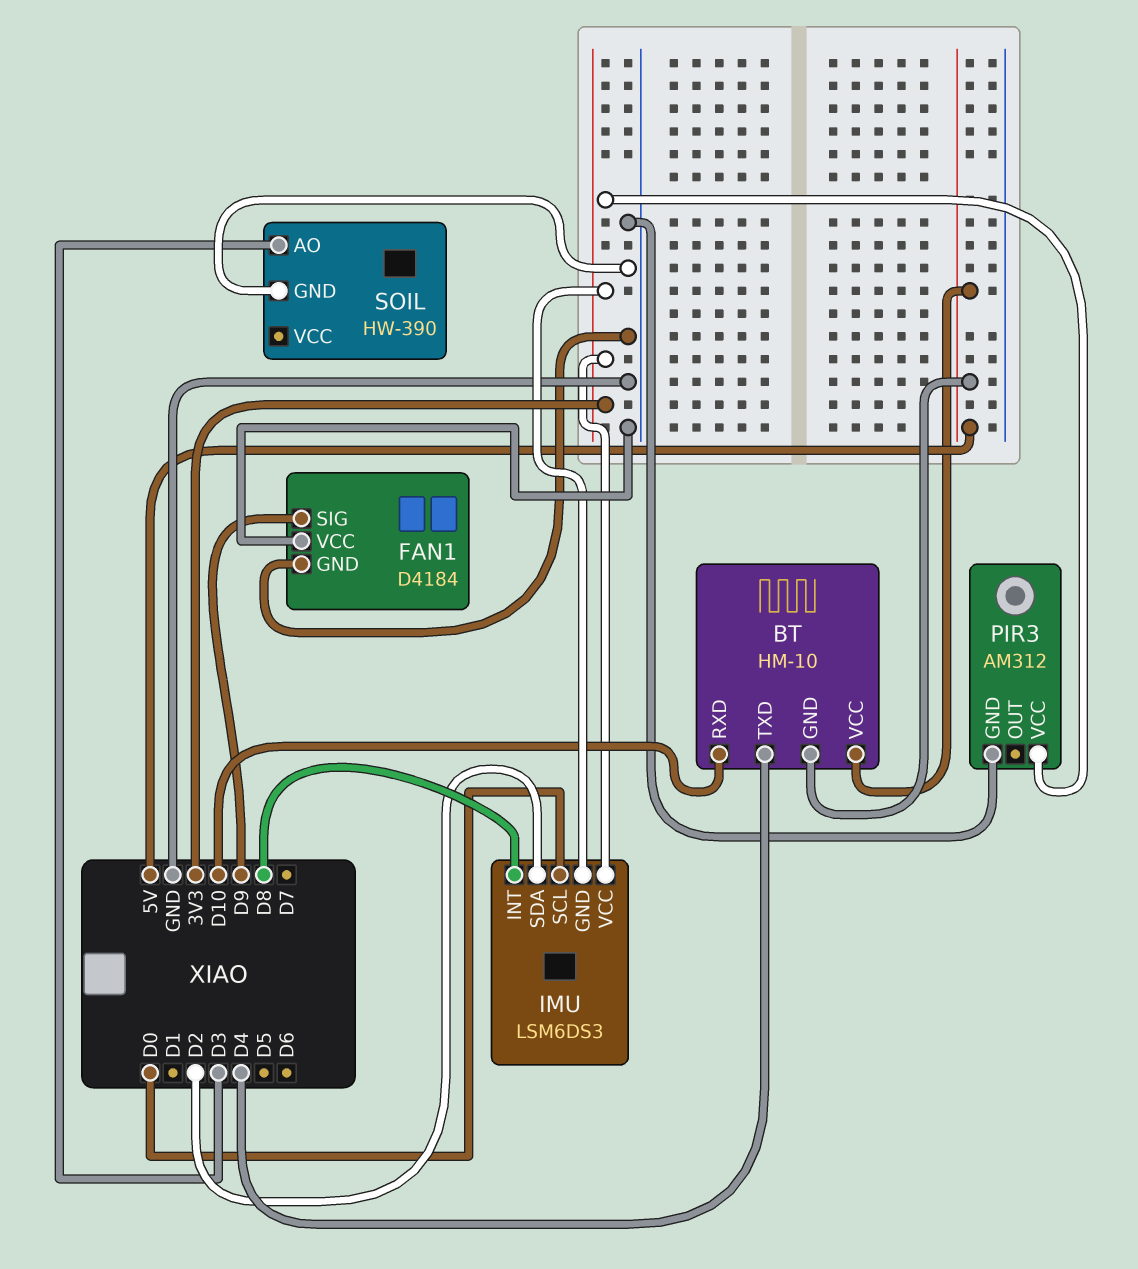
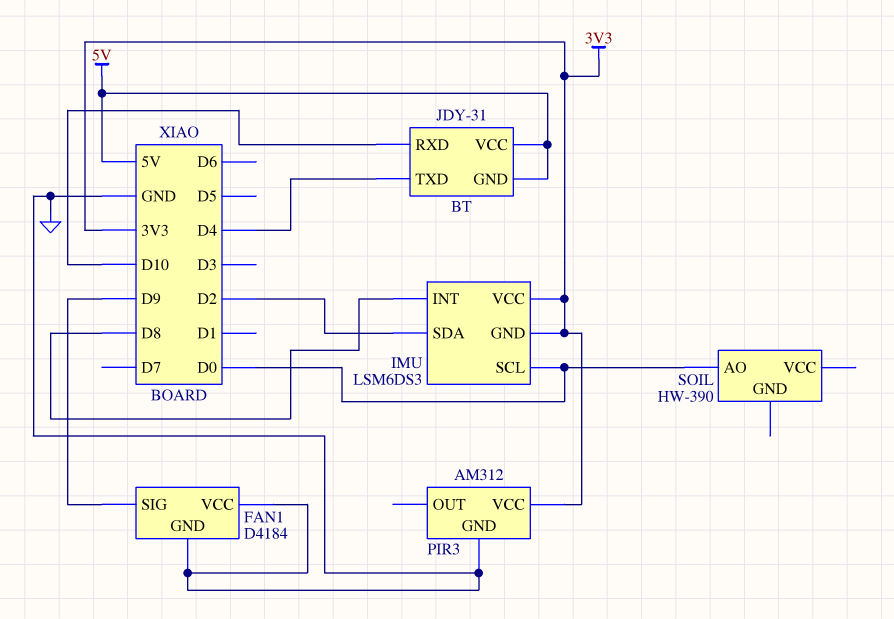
BT: HM-10 -> JDY-31
SOIL pin AO: D3 -> D0
SOIL pin GND: GND -> none

